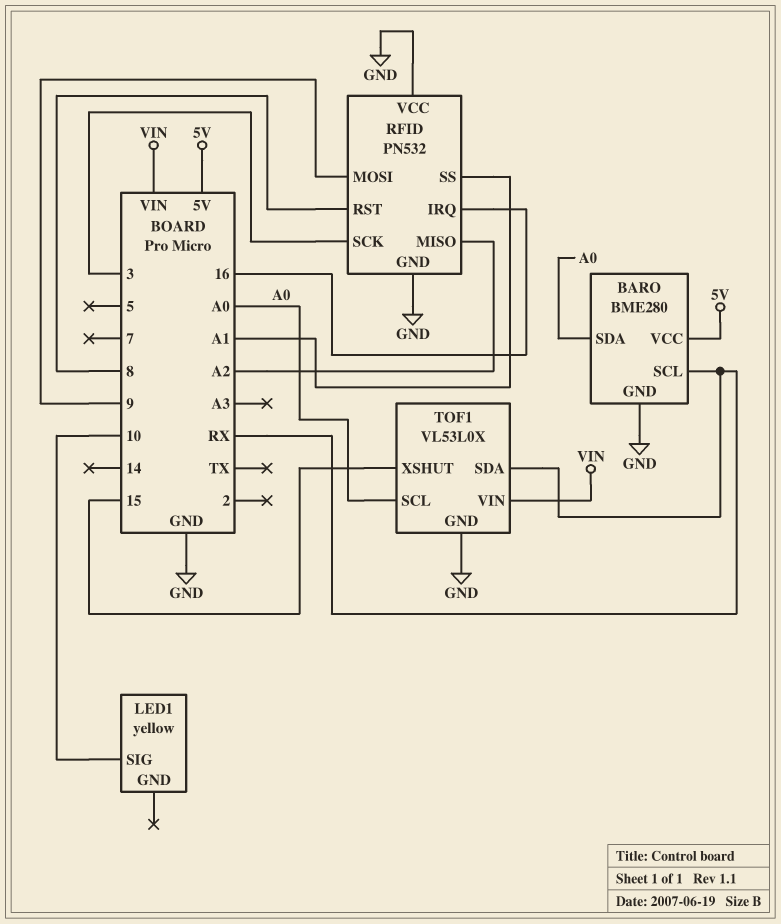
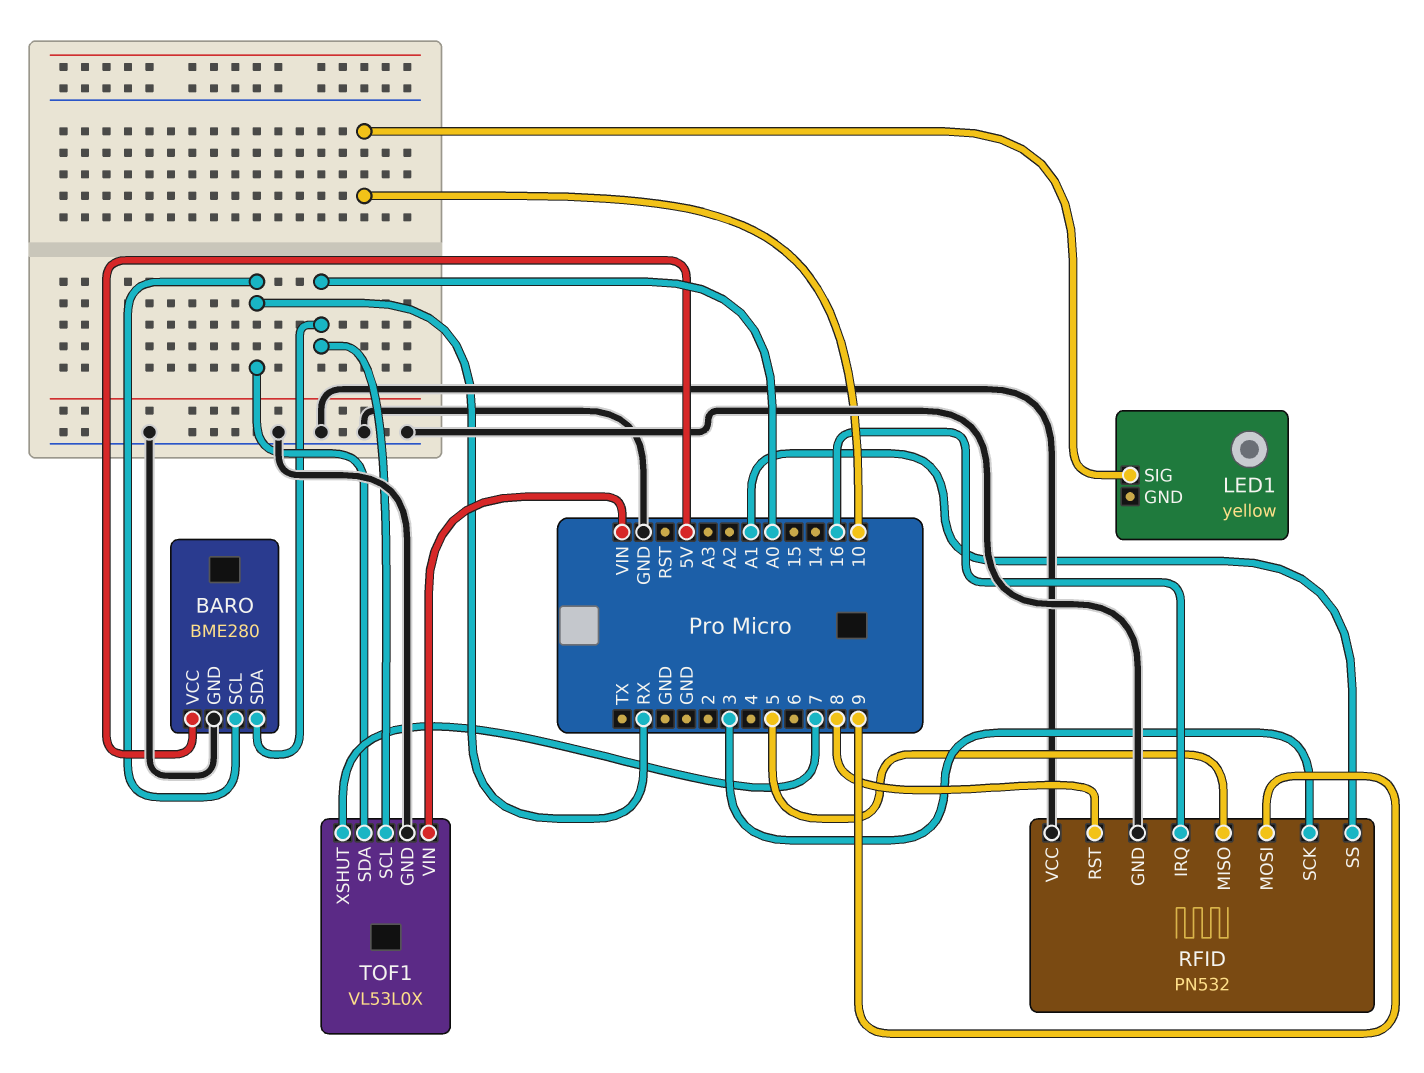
RFID pin MISO: A2 -> 5
TOF1 pin XSHUT: 15 -> 7

